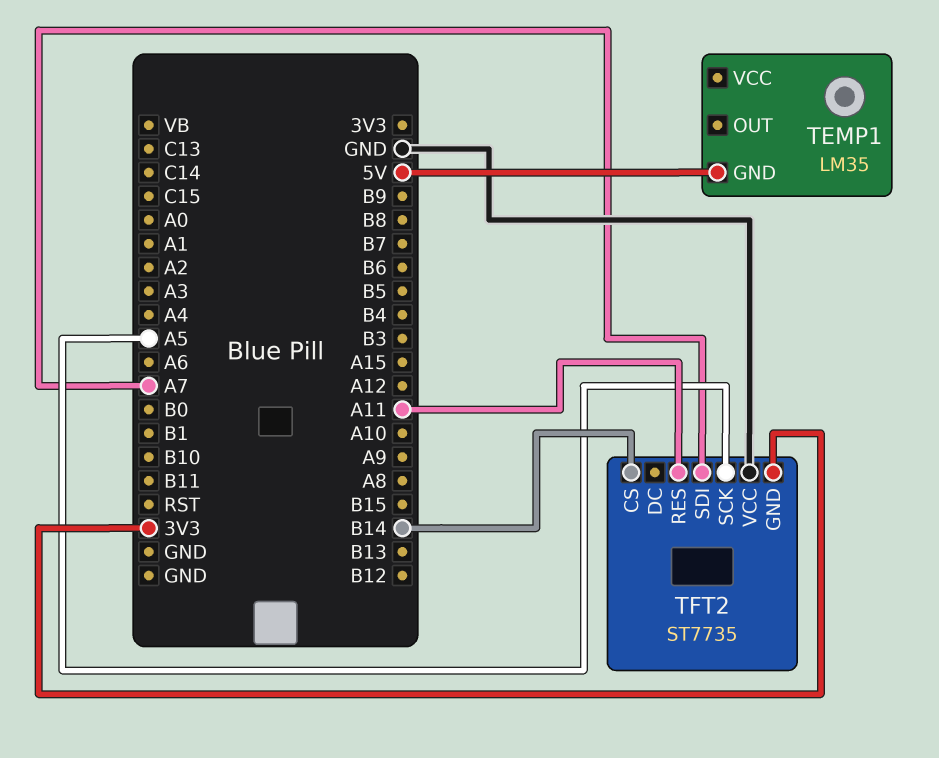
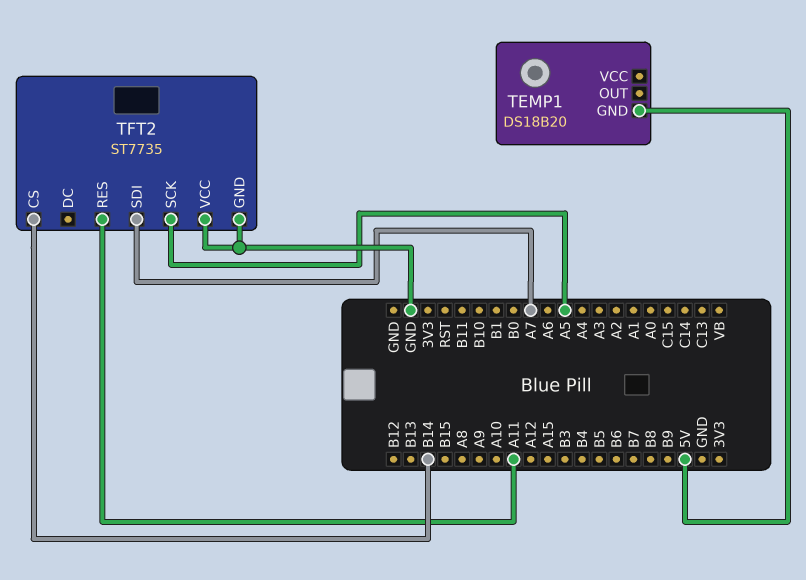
TEMP1: LM35 -> DS18B20
TFT2 pin GND: 3V3 -> GND

